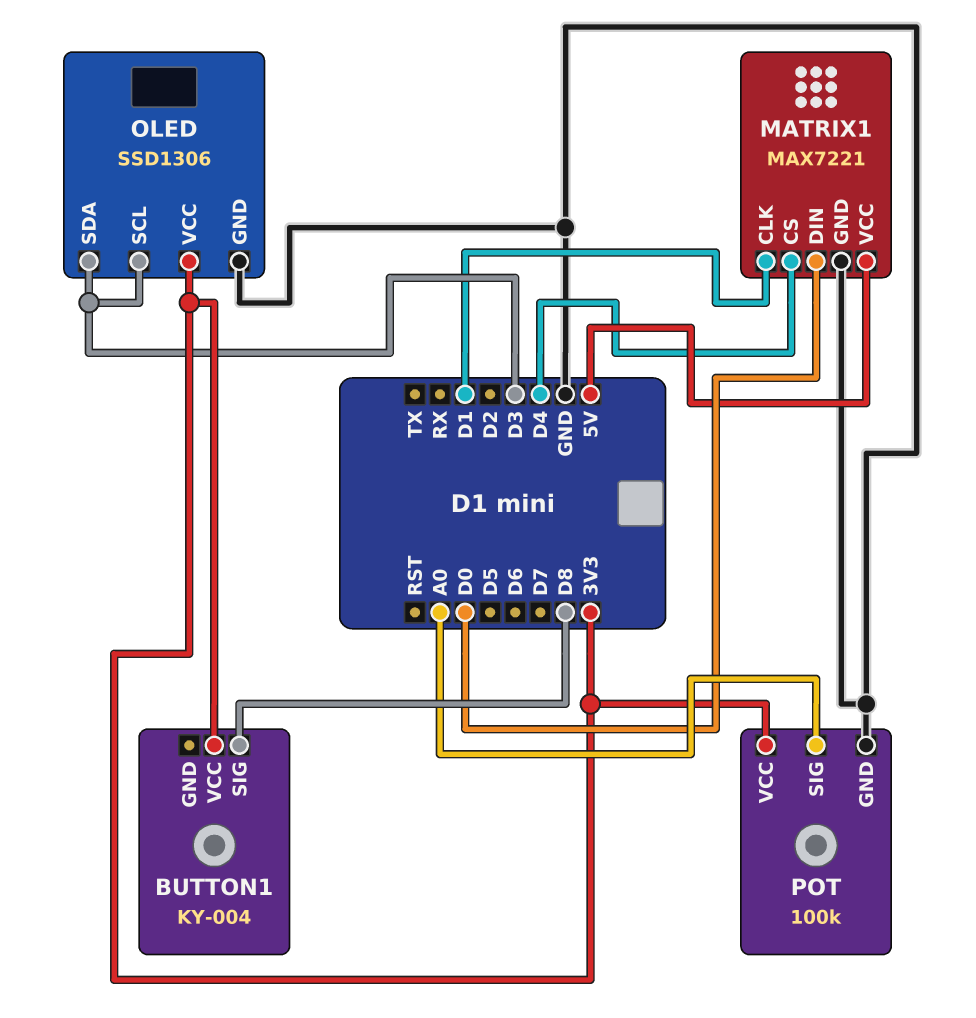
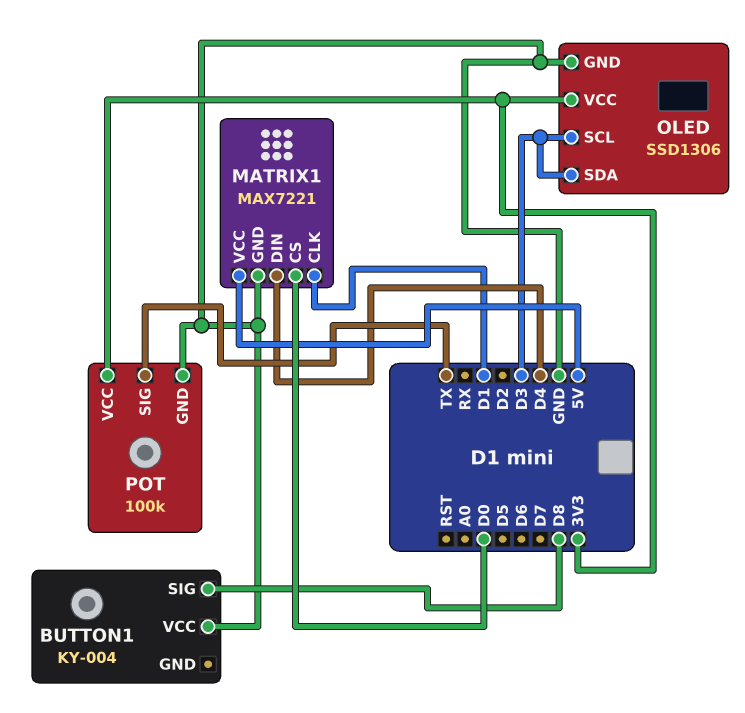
BUTTON1 pin VCC: 3V3 -> GND
MATRIX1 pin CS: D4 -> D0
MATRIX1 pin DIN: D0 -> D4
POT pin SIG: A0 -> TX

